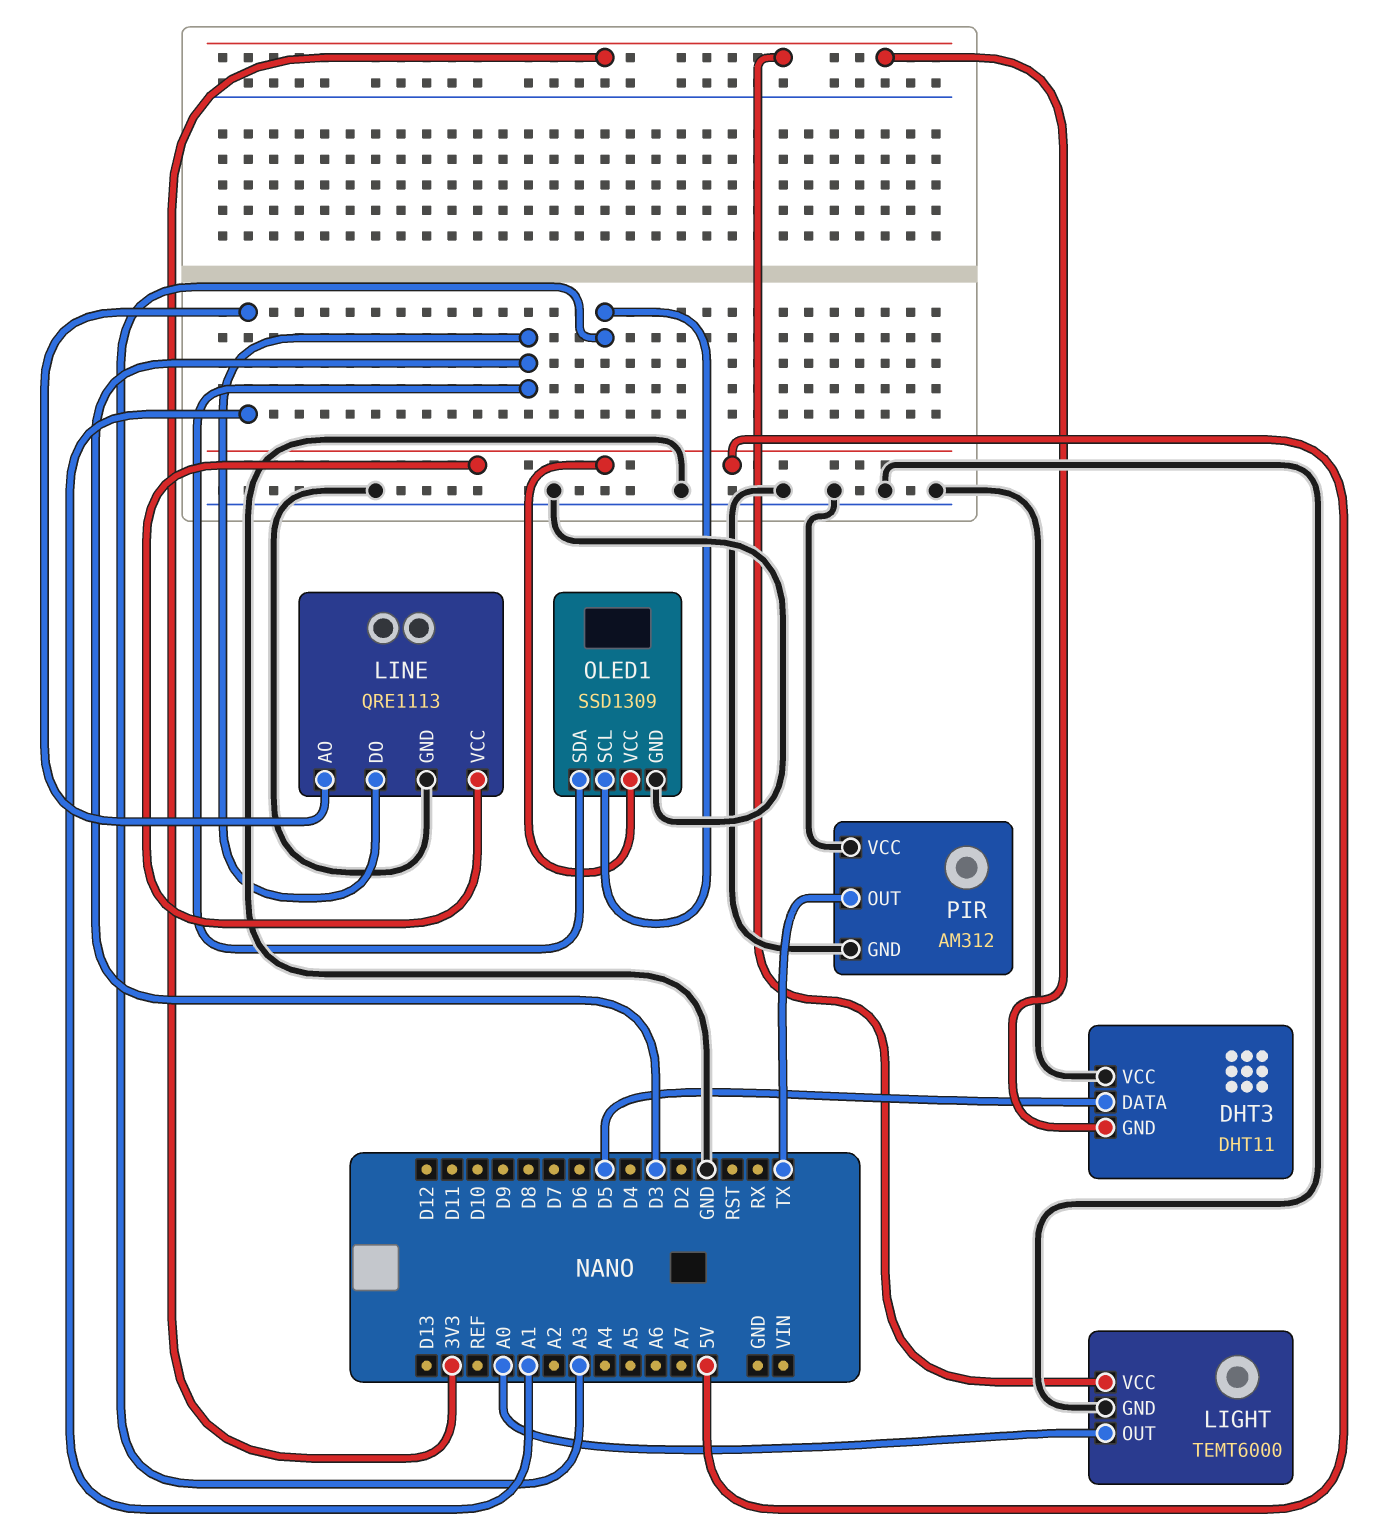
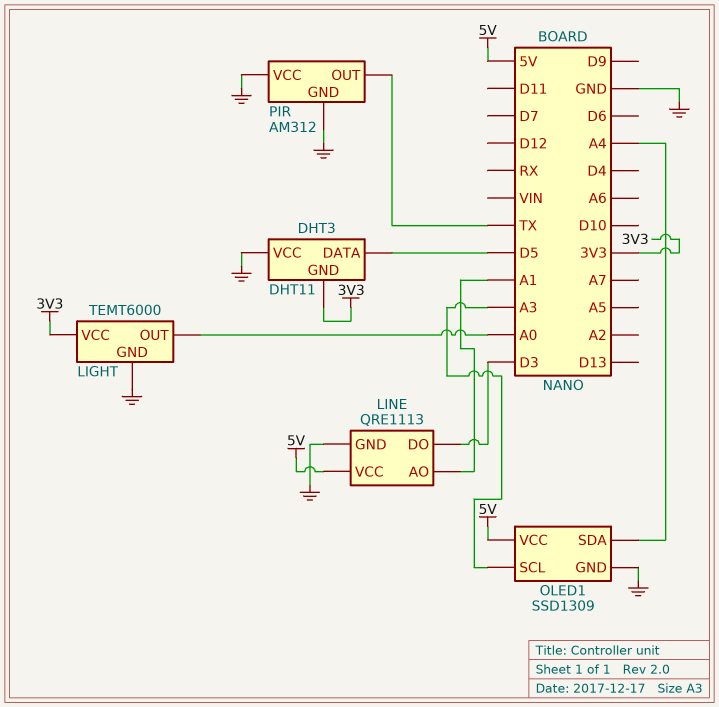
OLED1 pin SDA: D3 -> A4

